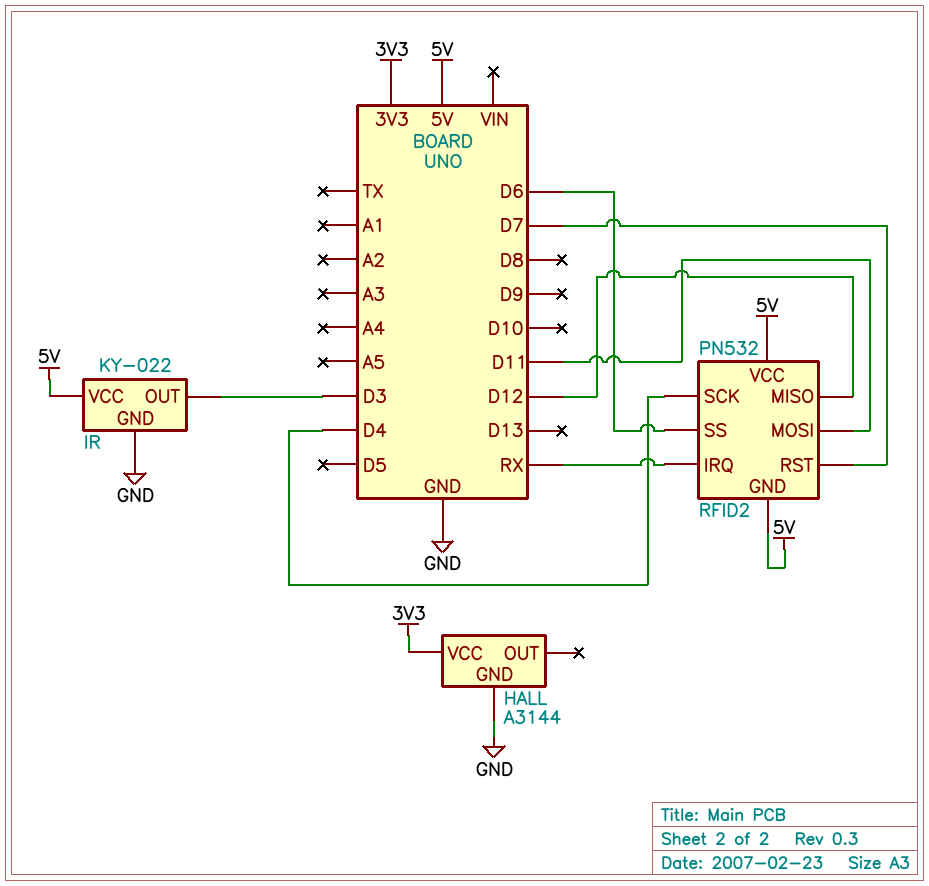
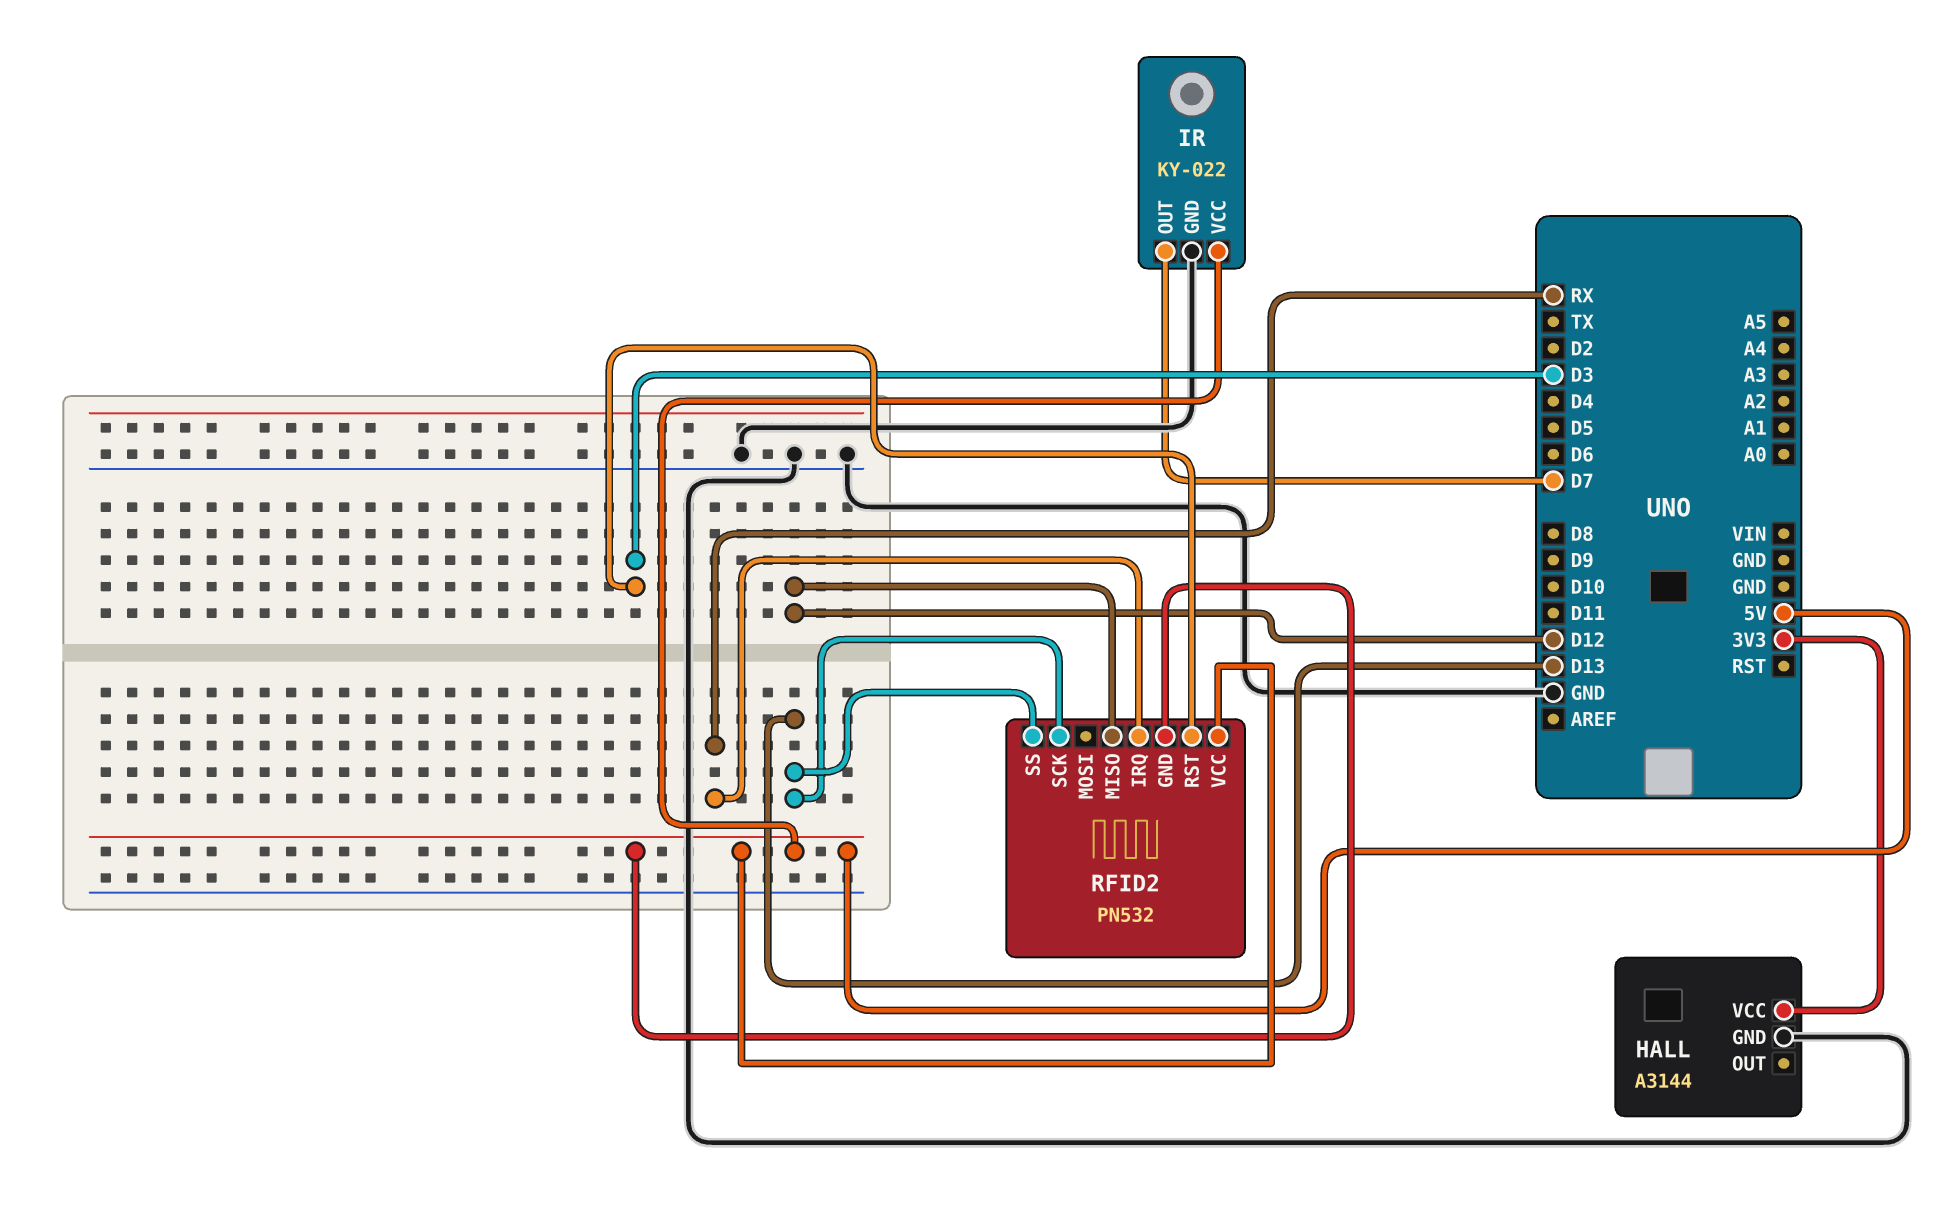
IR pin OUT: D3 -> D7
RFID2 pin MOSI: D11 -> none
RFID2 pin RST: D7 -> D3
RFID2 pin SCK: D4 -> D13
RFID2 pin SS: D6 -> D13

